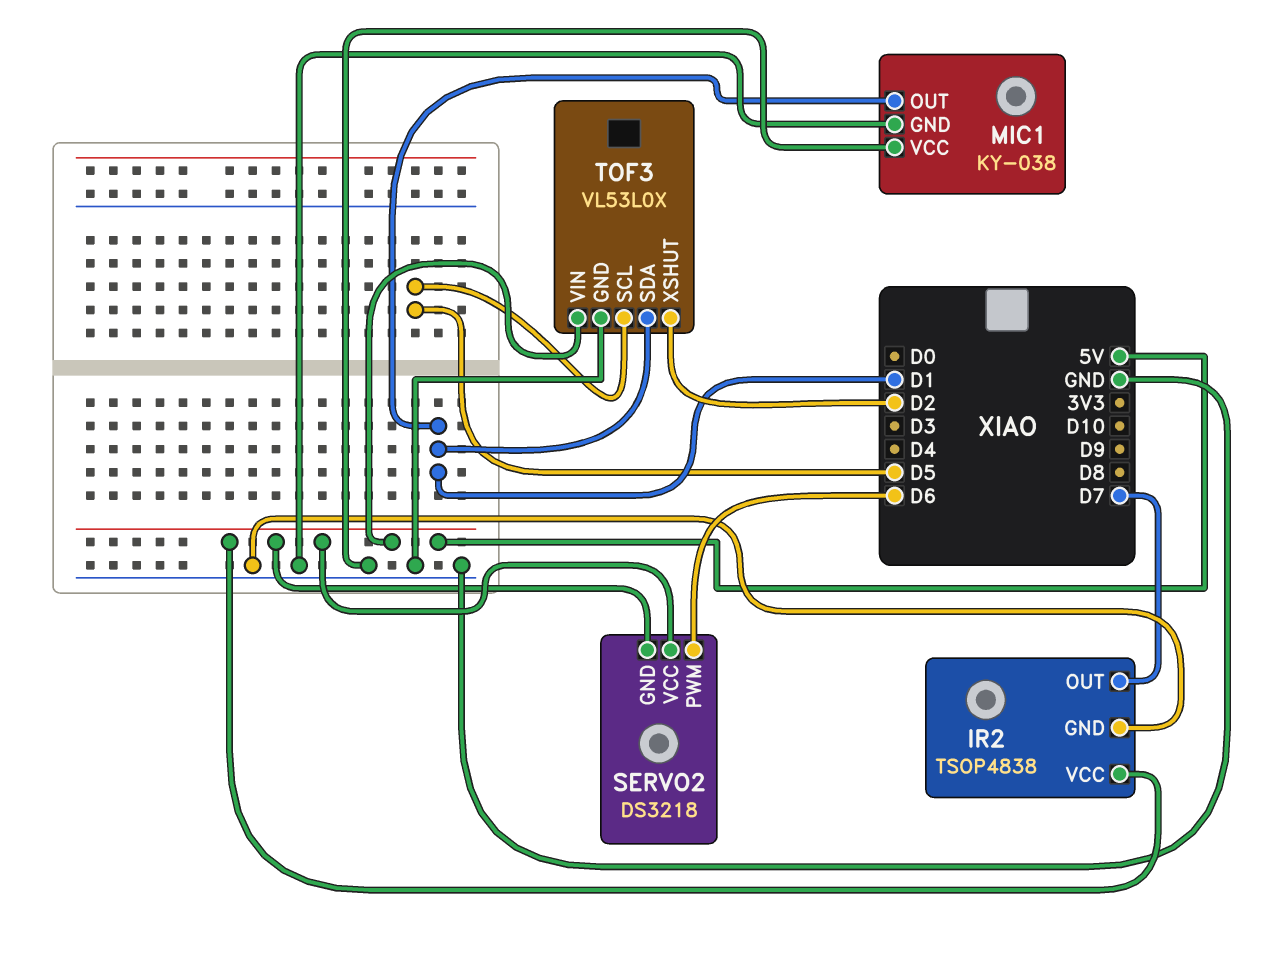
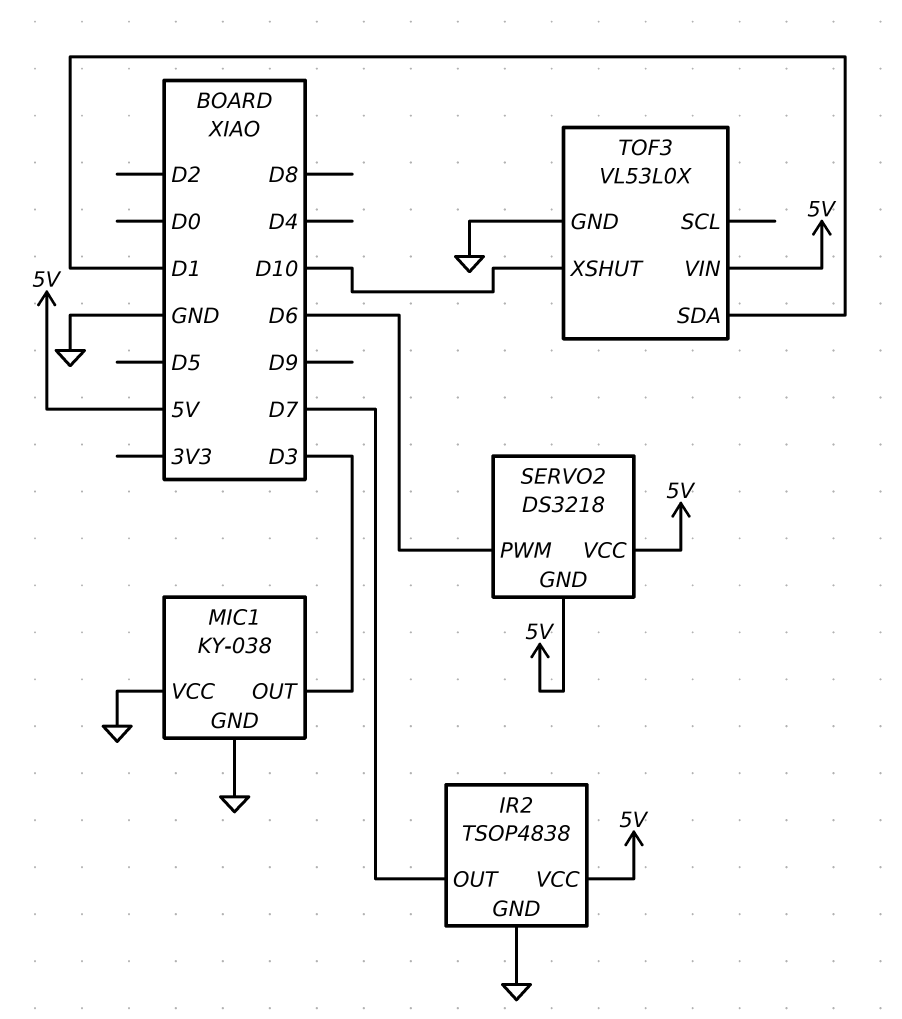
MIC1 pin OUT: D1 -> D3
TOF3 pin SCL: D5 -> none
TOF3 pin XSHUT: D2 -> D10

